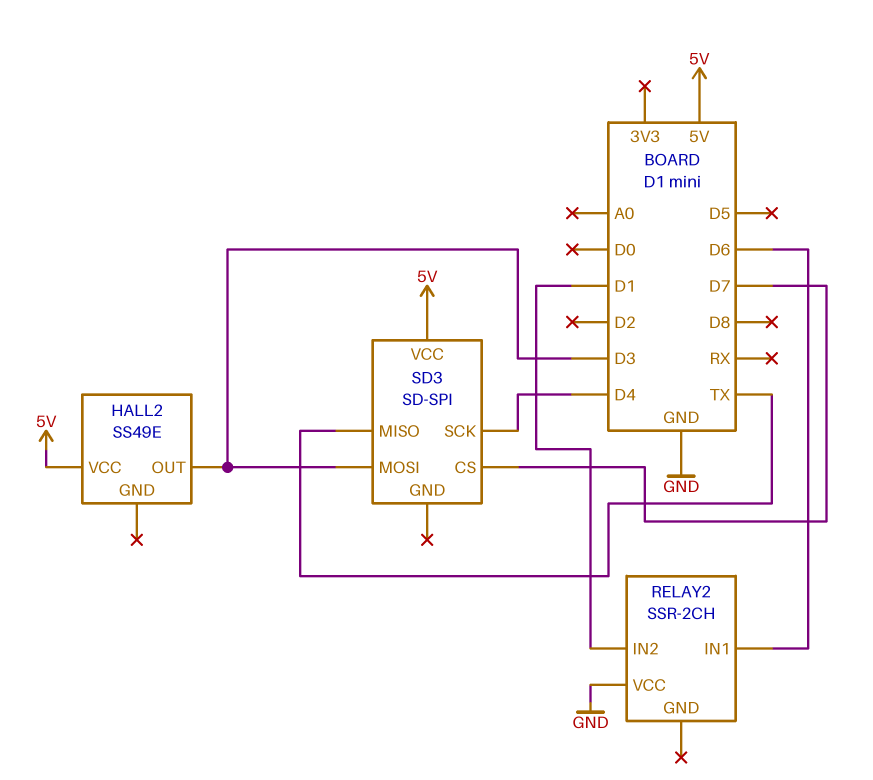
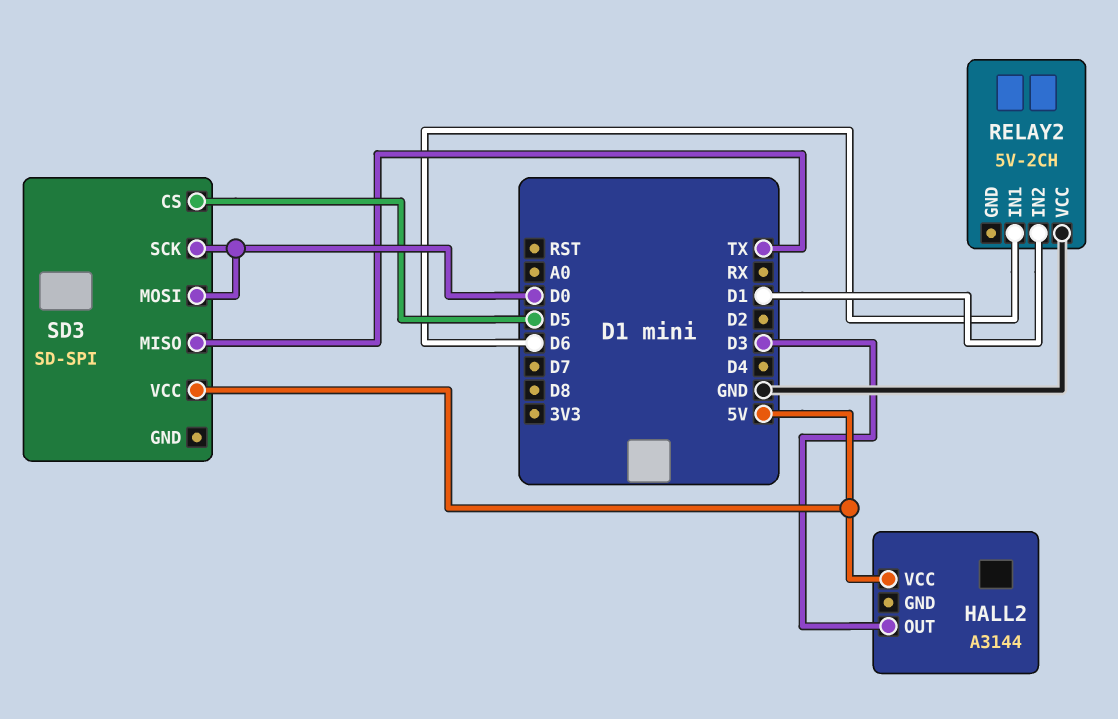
HALL2: SS49E -> A3144
RELAY2: SSR-2CH -> 5V-2CH
SD3 pin CS: D7 -> D5
SD3 pin MOSI: D3 -> D0
SD3 pin SCK: D4 -> D0

